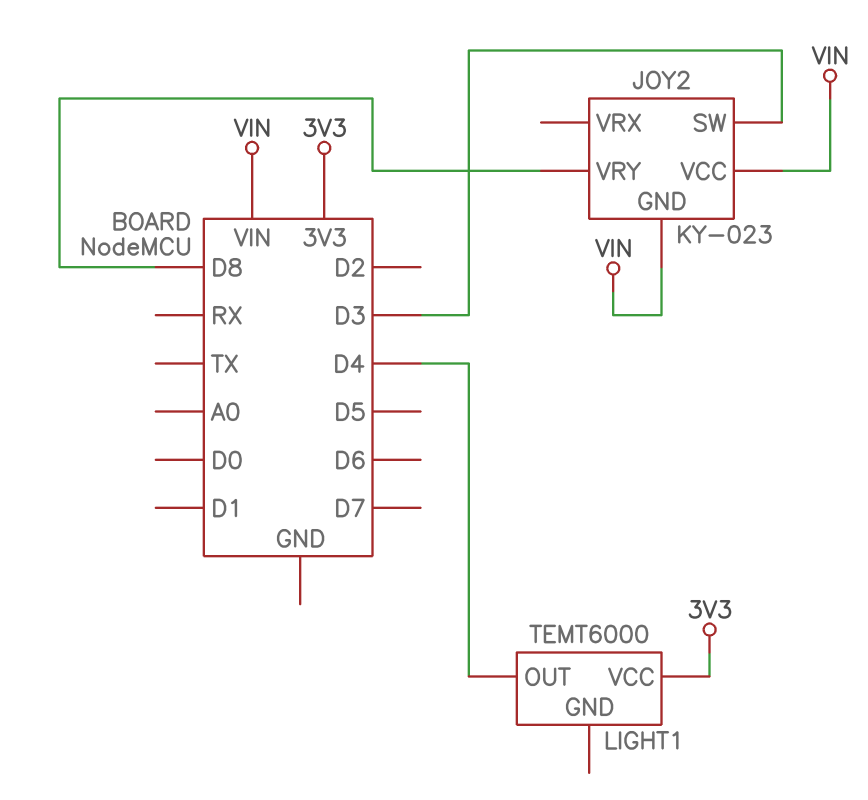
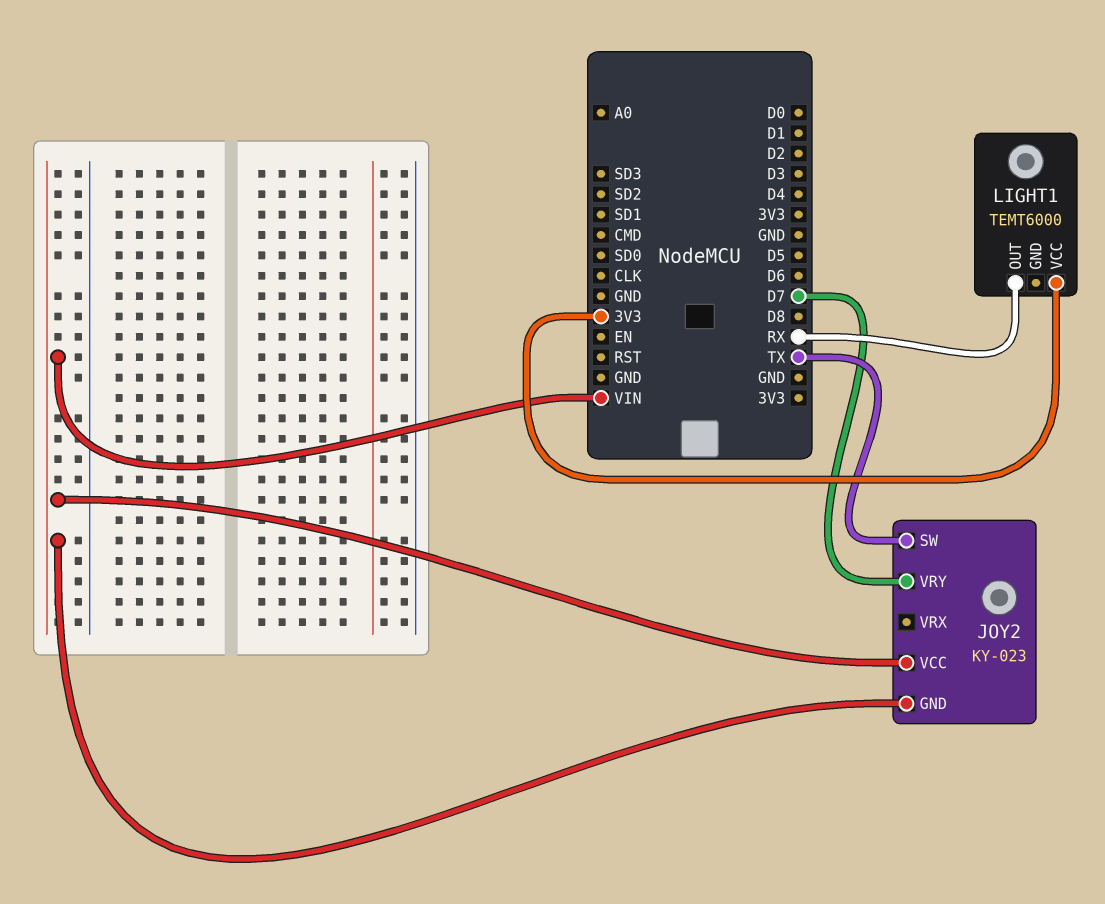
JOY2 pin SW: D3 -> TX
JOY2 pin VRY: D8 -> D7
LIGHT1 pin OUT: D4 -> RX

